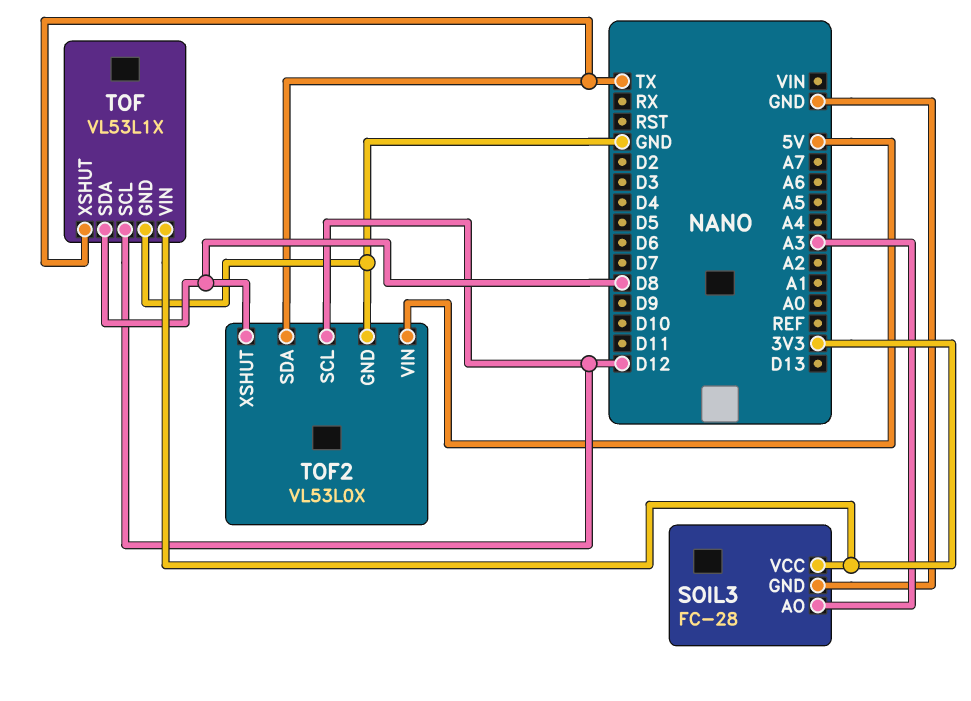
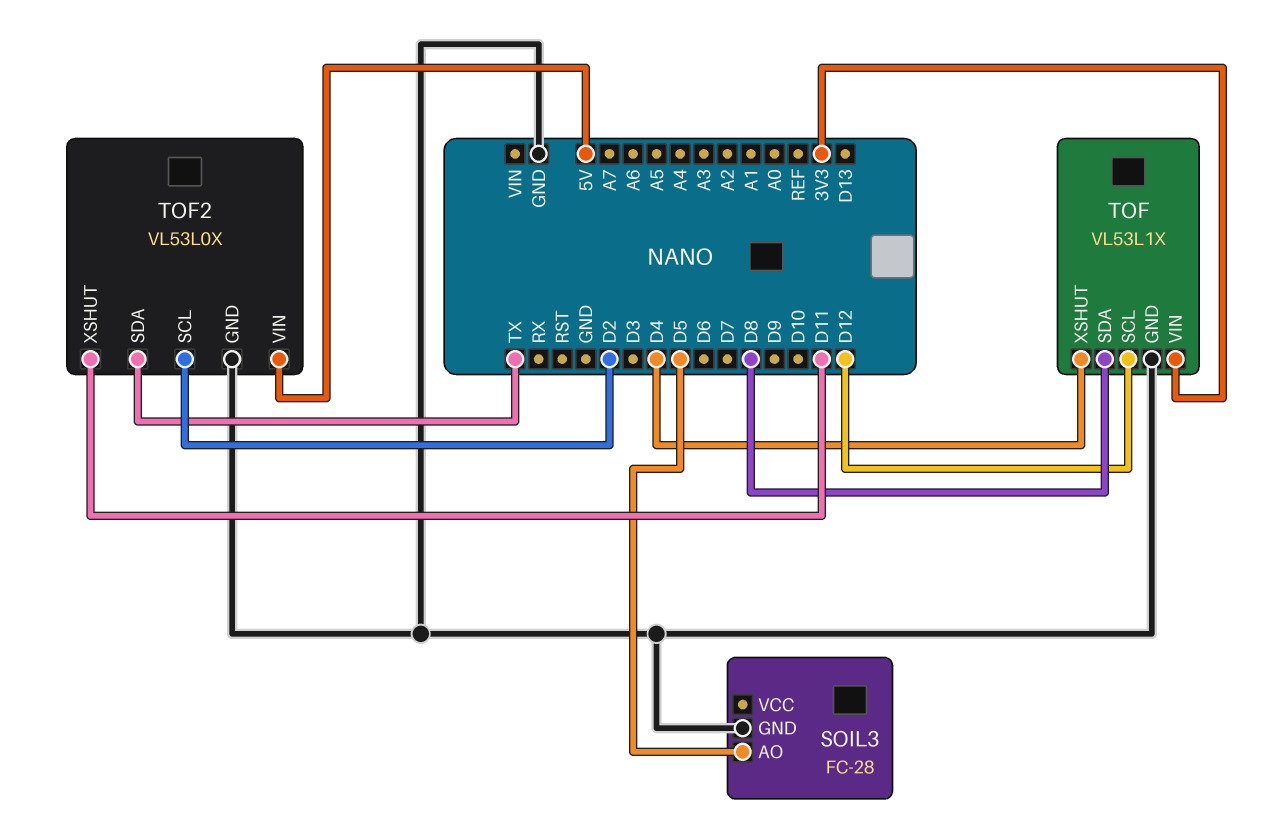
SOIL3 pin AO: A3 -> D5
SOIL3 pin VCC: 3V3 -> none
TOF pin XSHUT: TX -> D4
TOF2 pin SCL: D12 -> D2
TOF2 pin XSHUT: D8 -> D11

